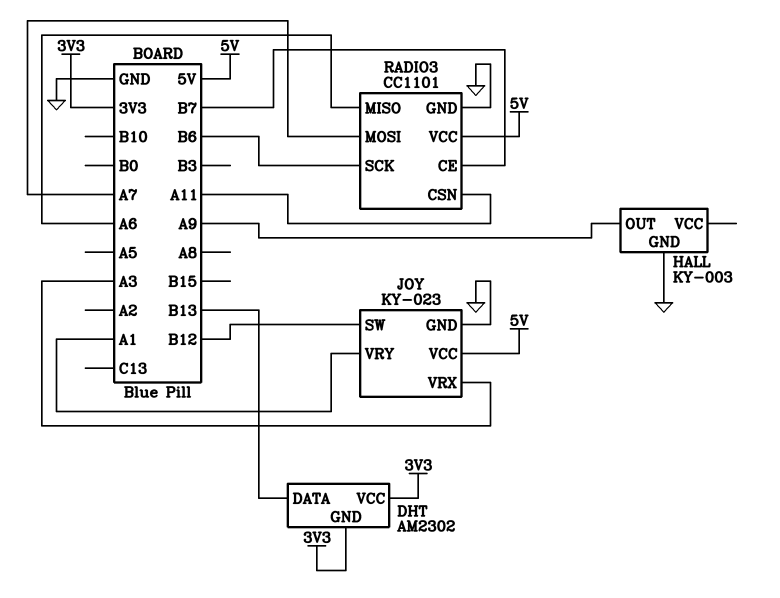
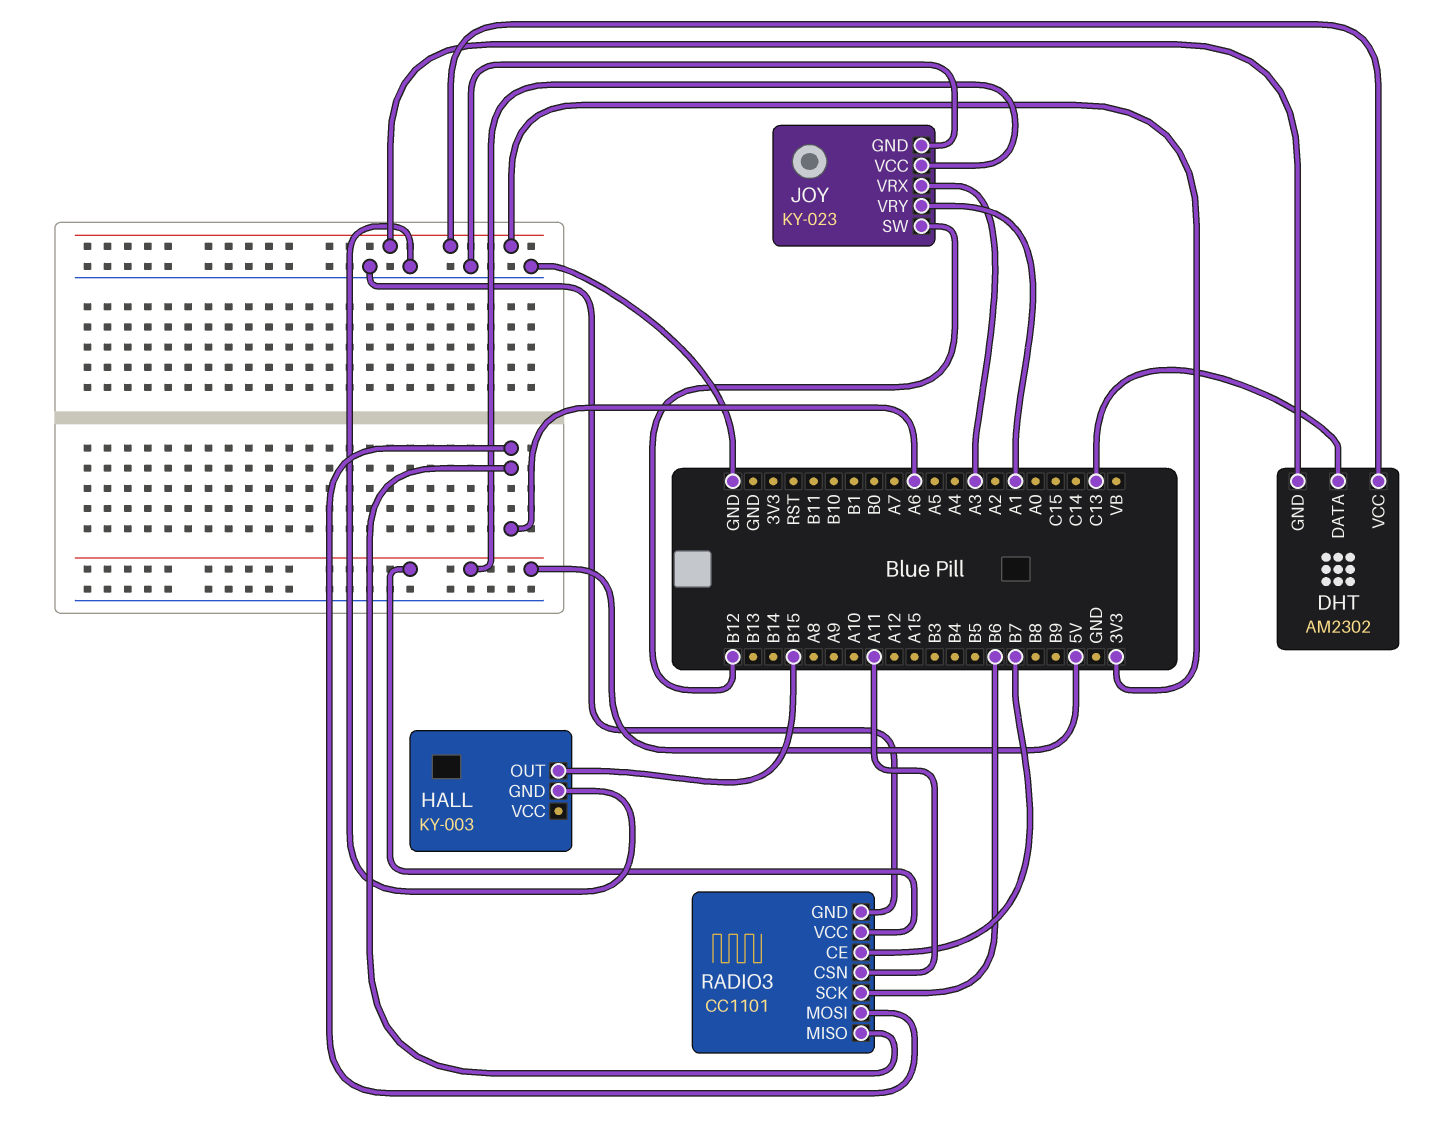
DHT pin DATA: B13 -> C13
HALL pin OUT: A9 -> B15
RADIO3 pin MOSI: A7 -> A6

